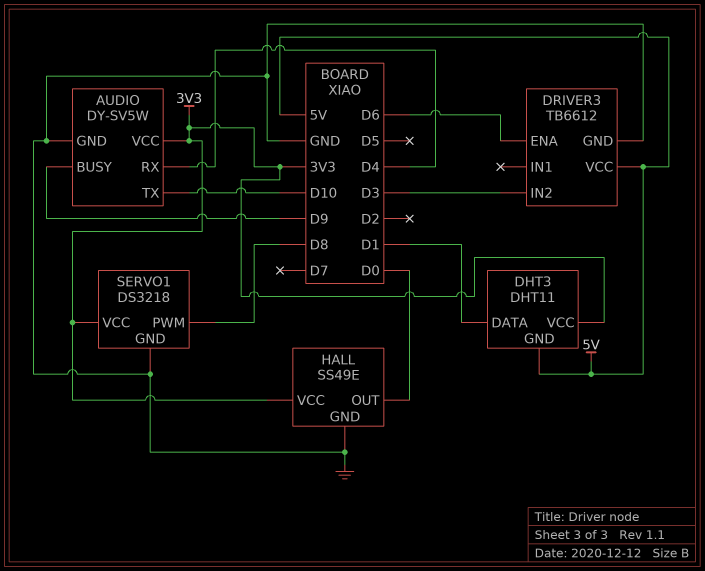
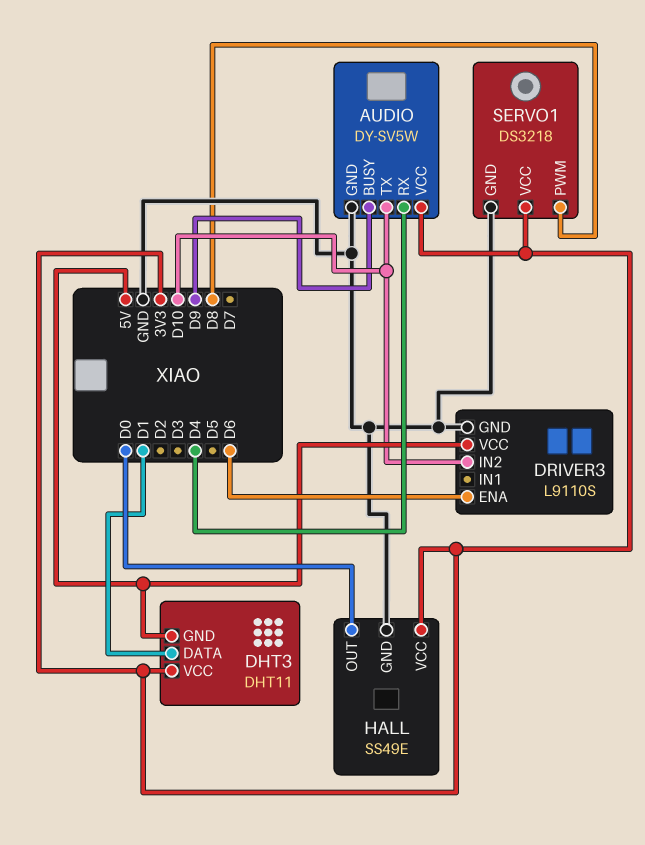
DRIVER3: TB6612 -> L9110S
DRIVER3 pin IN2: D3 -> D10

